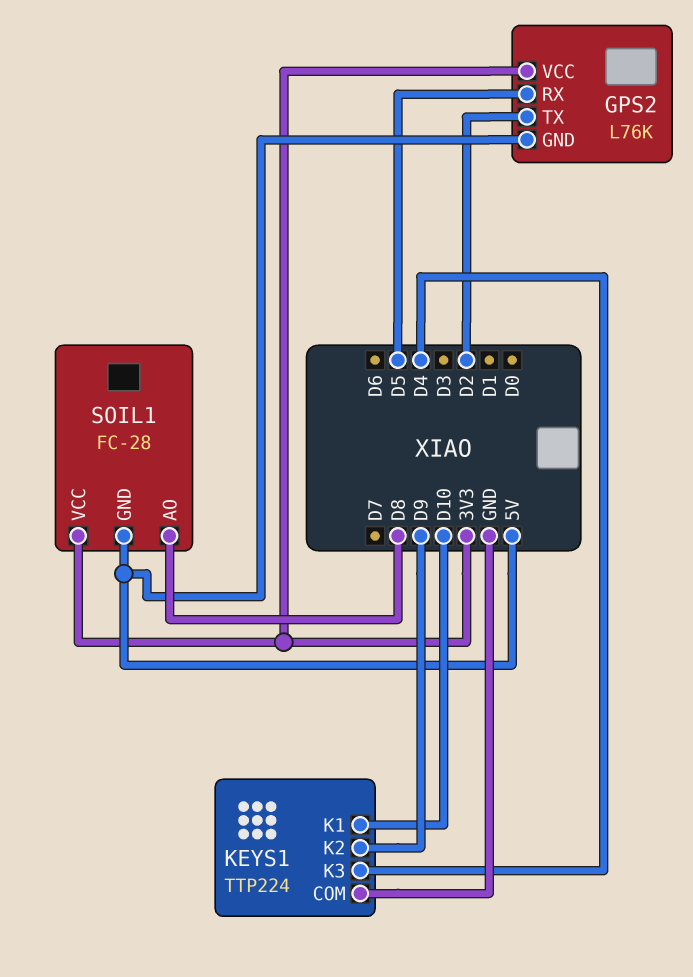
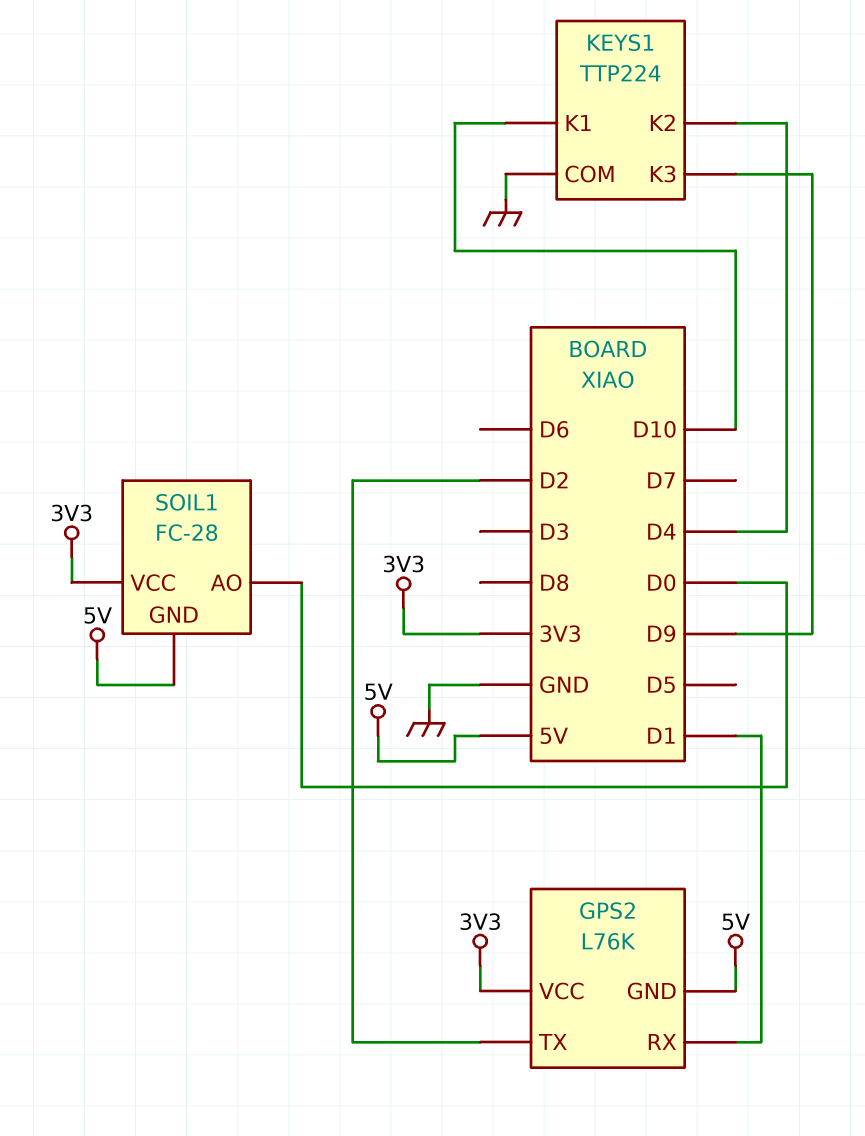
GPS2 pin RX: D5 -> D1
KEYS1 pin K2: D9 -> D4
KEYS1 pin K3: D4 -> D9
SOIL1 pin AO: D8 -> D0

